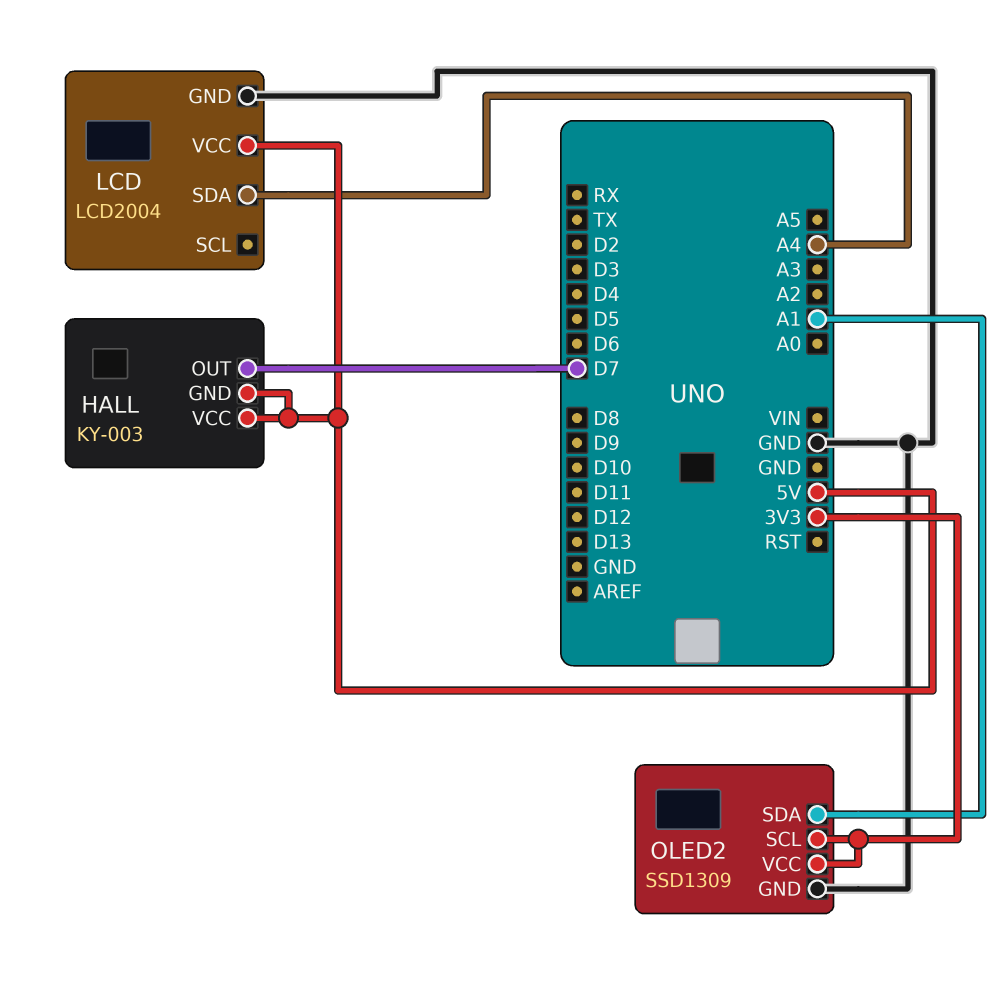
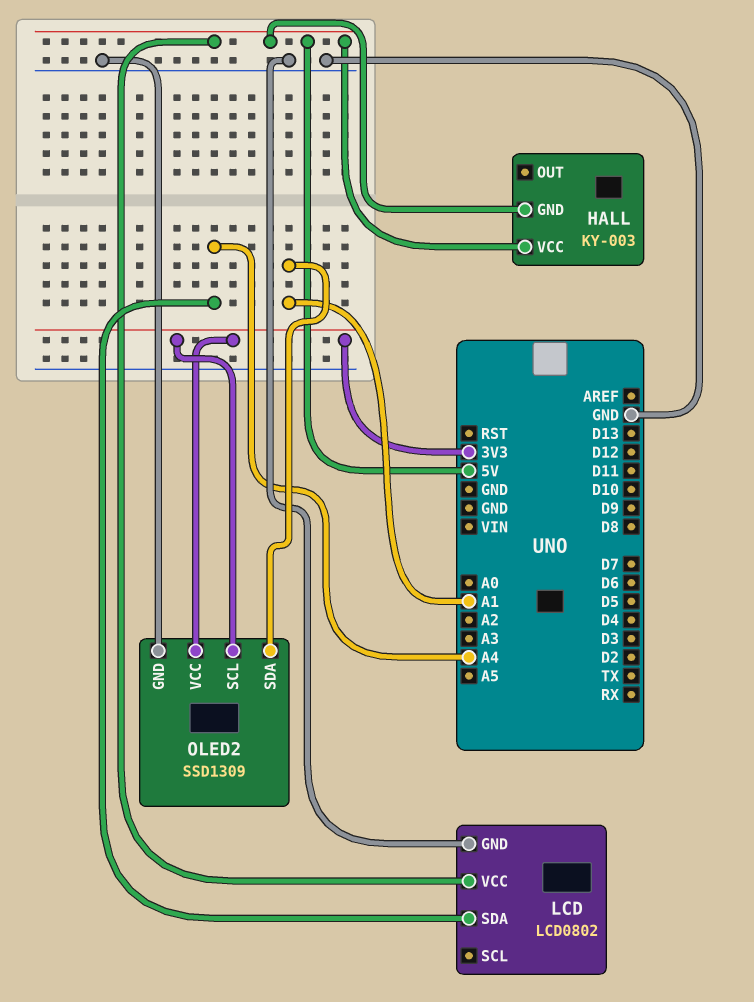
HALL pin OUT: D7 -> none
LCD: LCD2004 -> LCD0802

